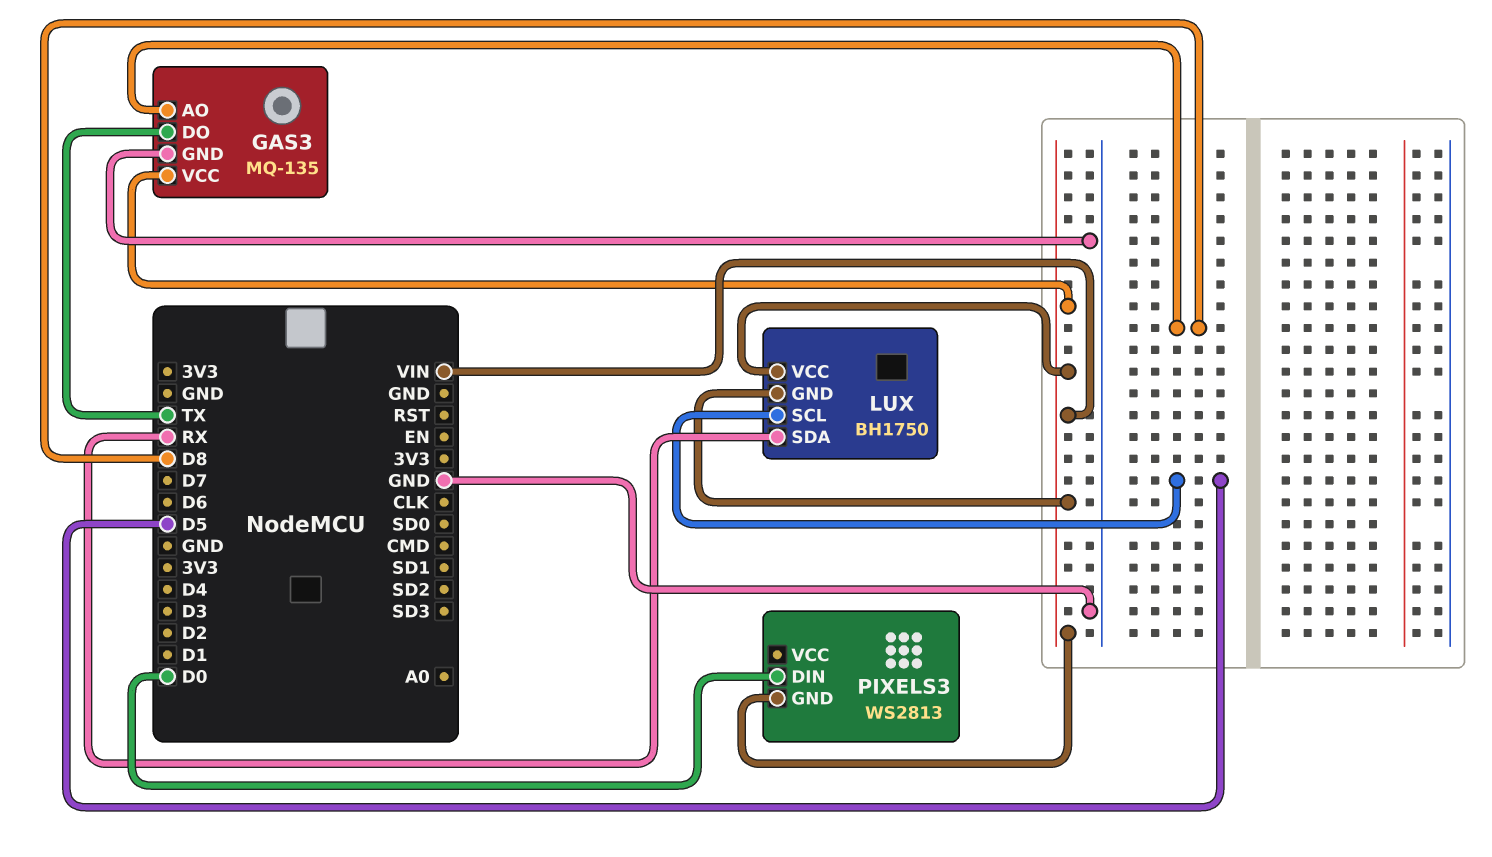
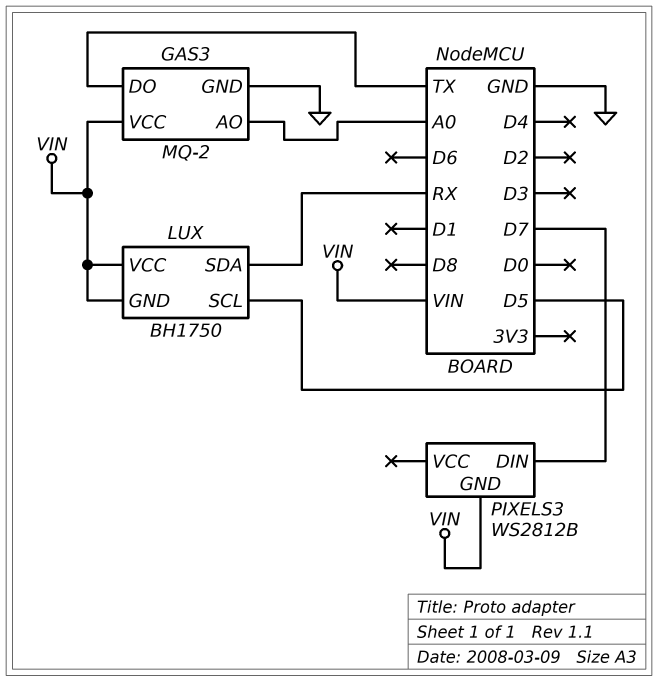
GAS3: MQ-135 -> MQ-2
GAS3 pin AO: D8 -> A0
PIXELS3: WS2813 -> WS2812B
PIXELS3 pin DIN: D0 -> D7

